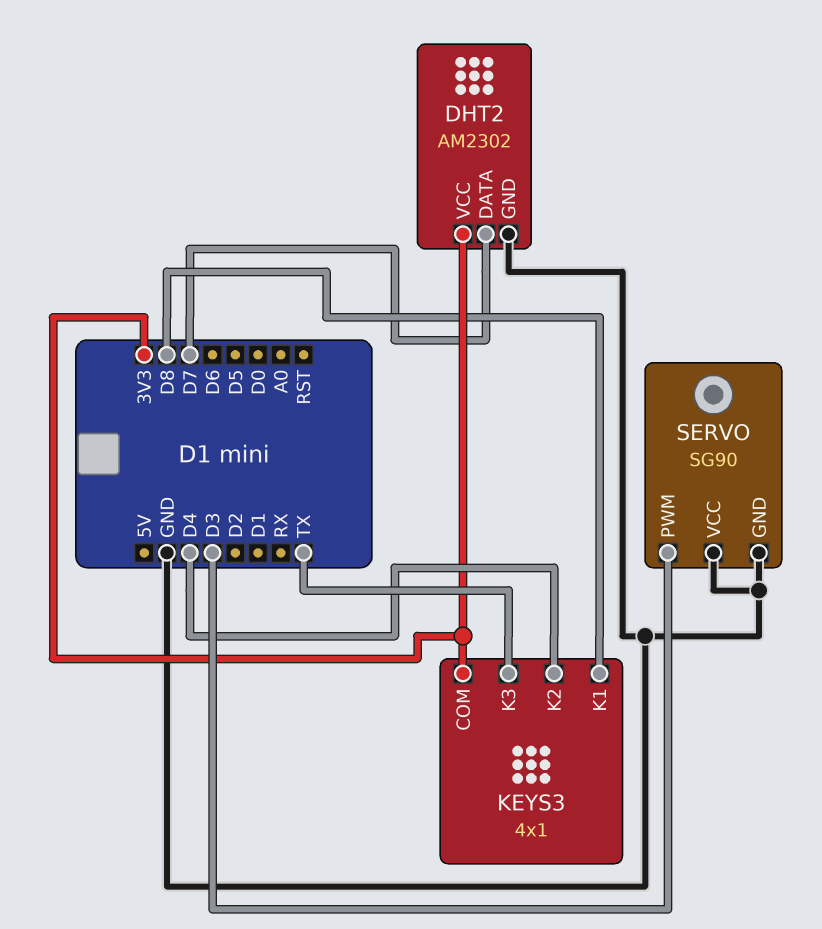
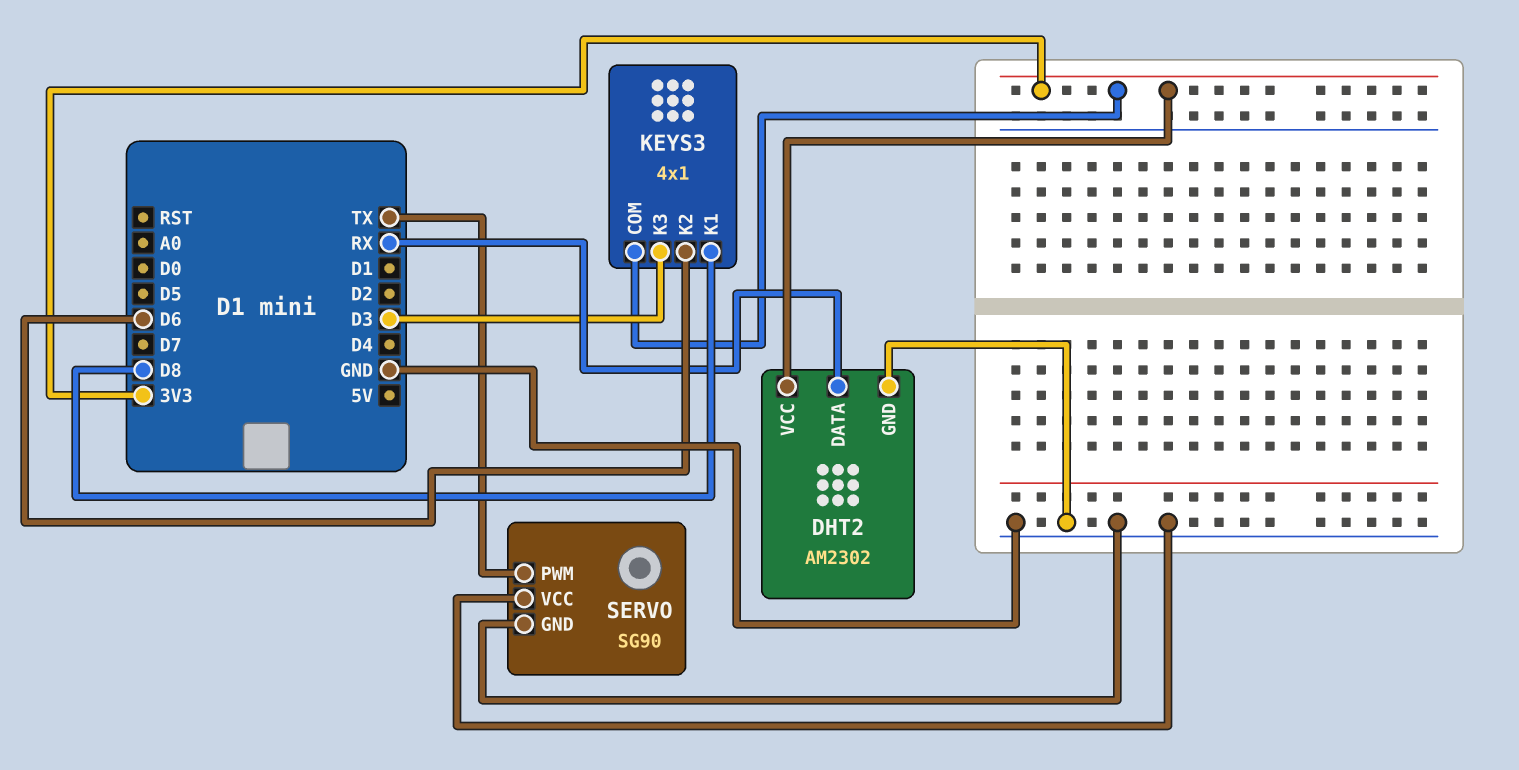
DHT2 pin DATA: D7 -> RX
KEYS3 pin K2: D4 -> D6
KEYS3 pin K3: TX -> D3
SERVO pin PWM: D3 -> TX

